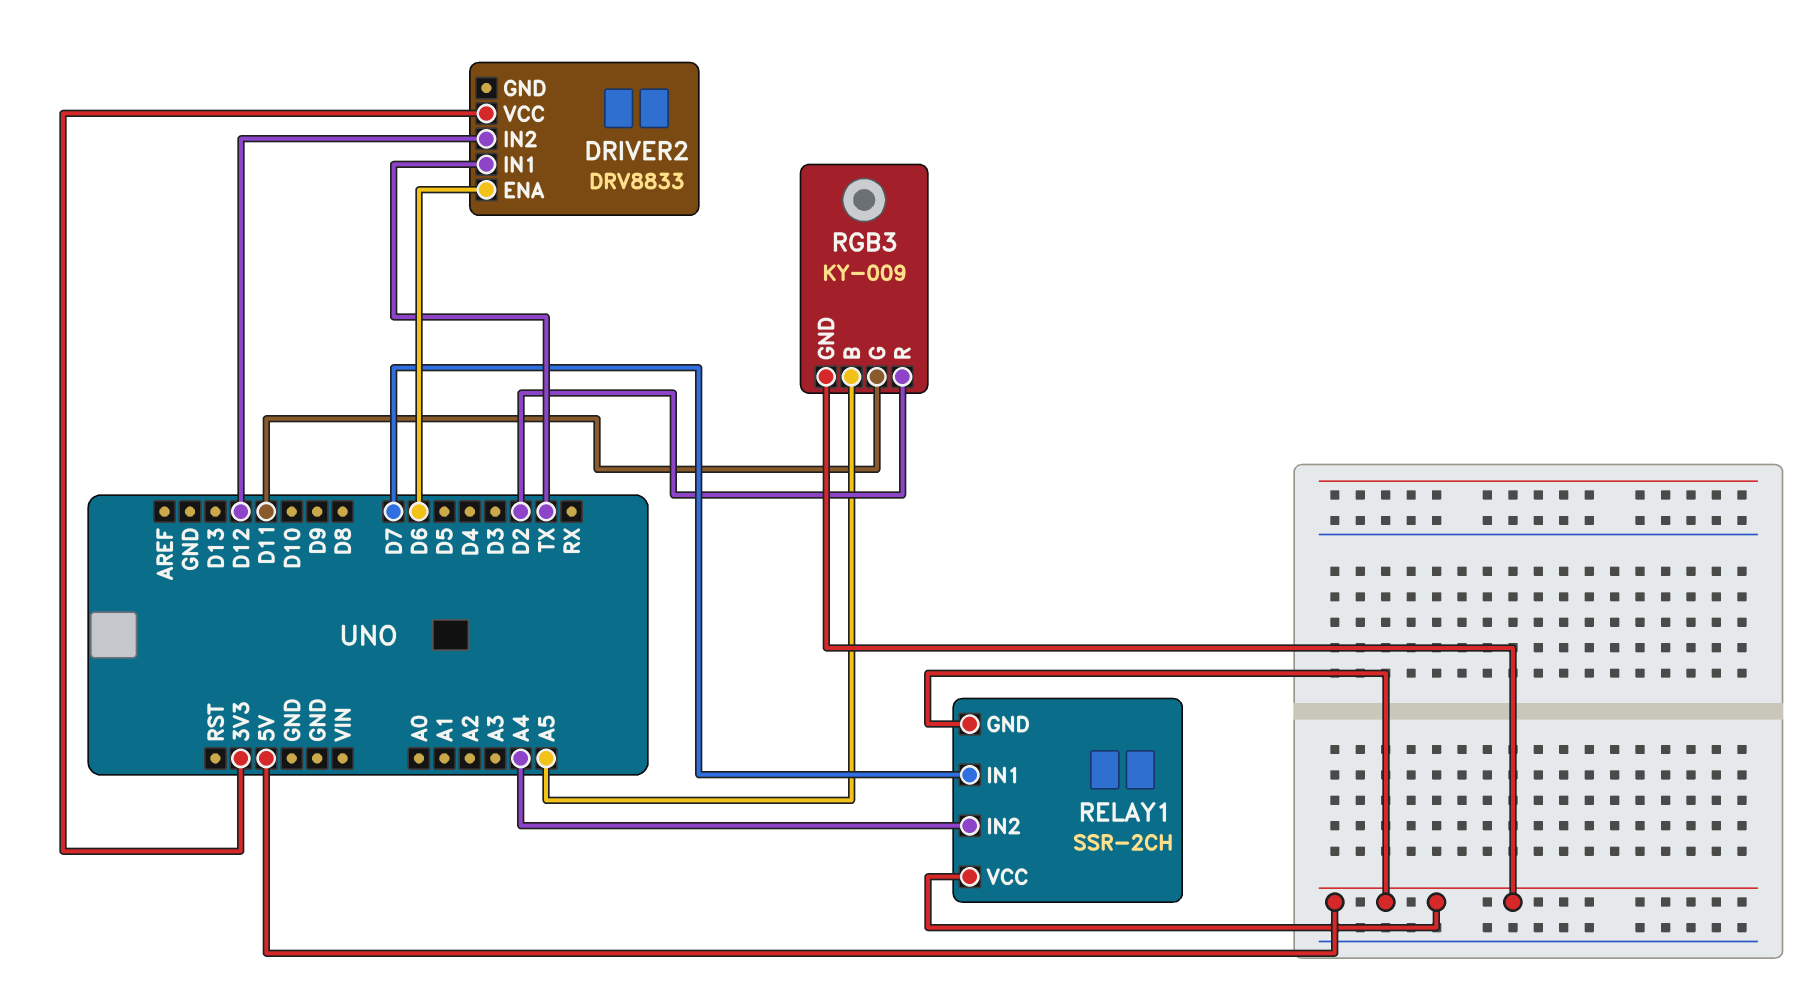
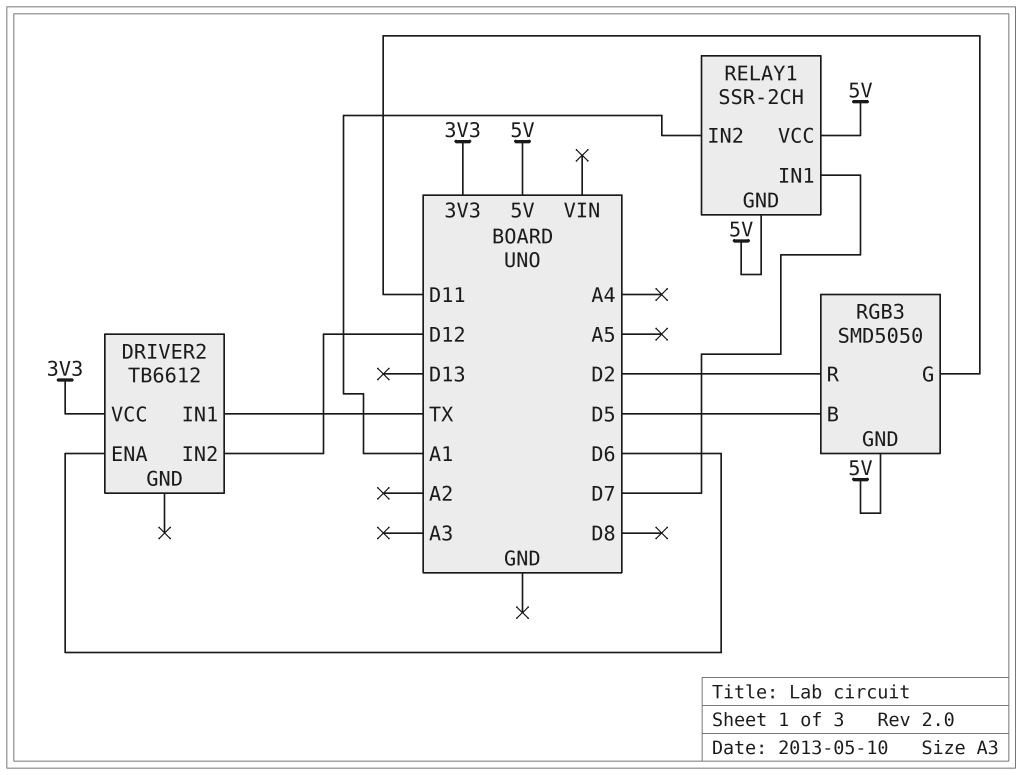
DRIVER2: DRV8833 -> TB6612
RELAY1 pin IN2: A4 -> A1
RGB3: KY-009 -> SMD5050
RGB3 pin B: A5 -> D5

